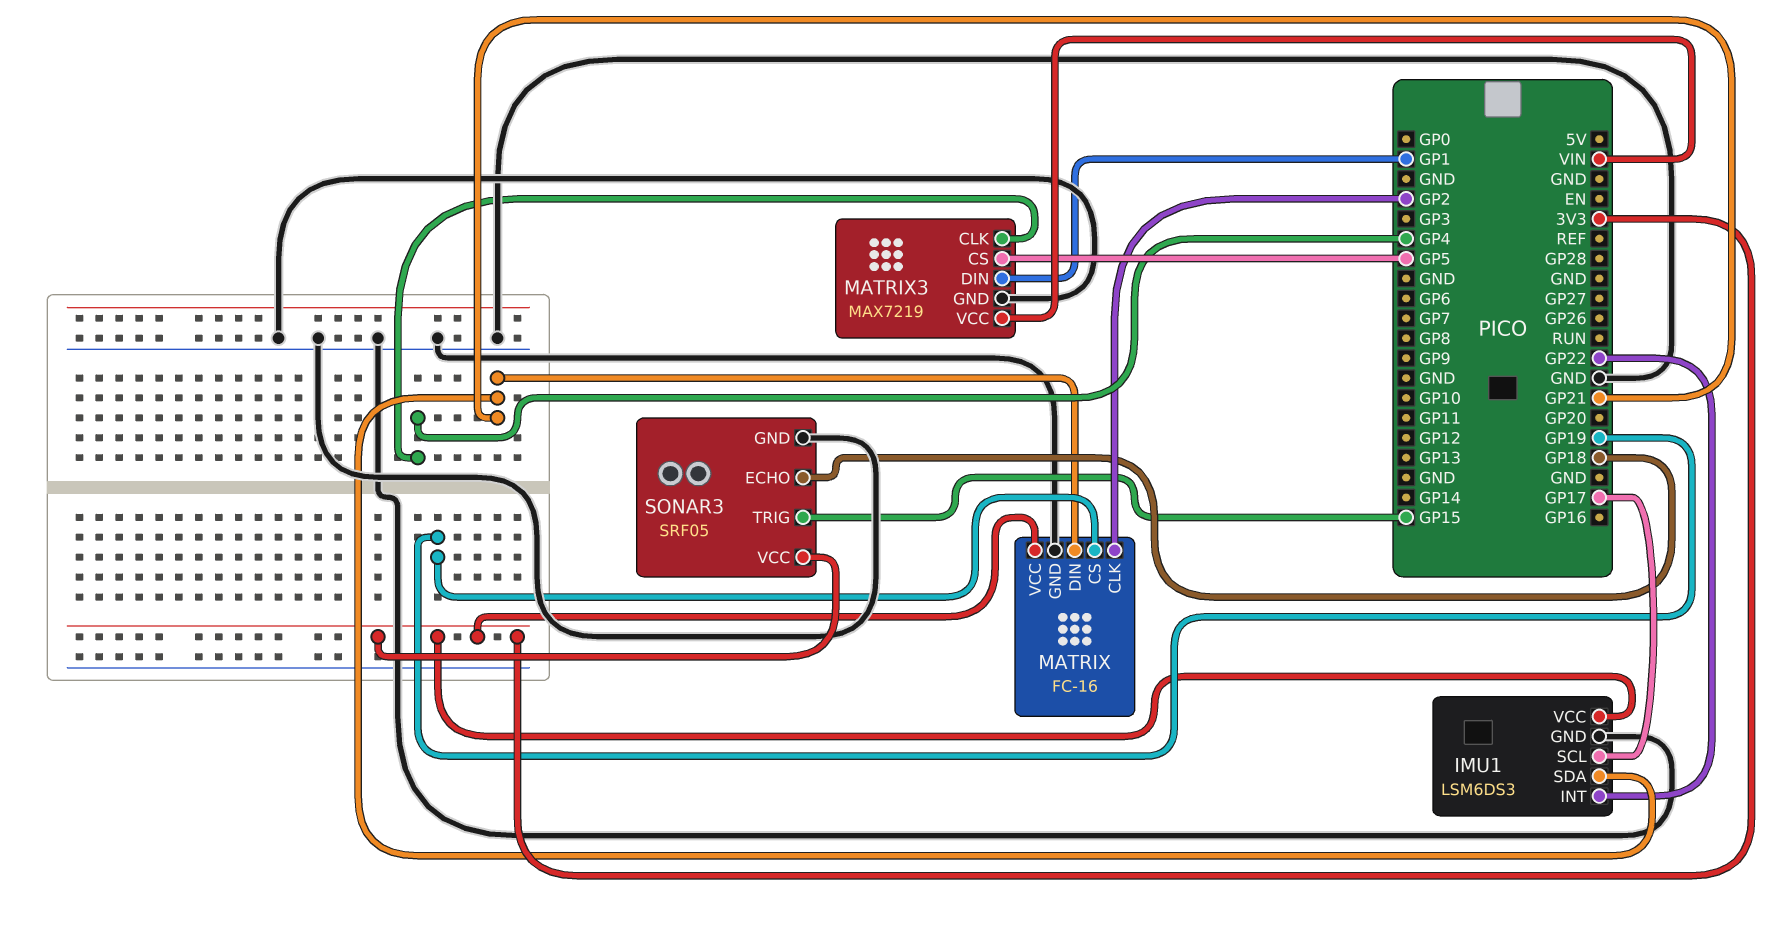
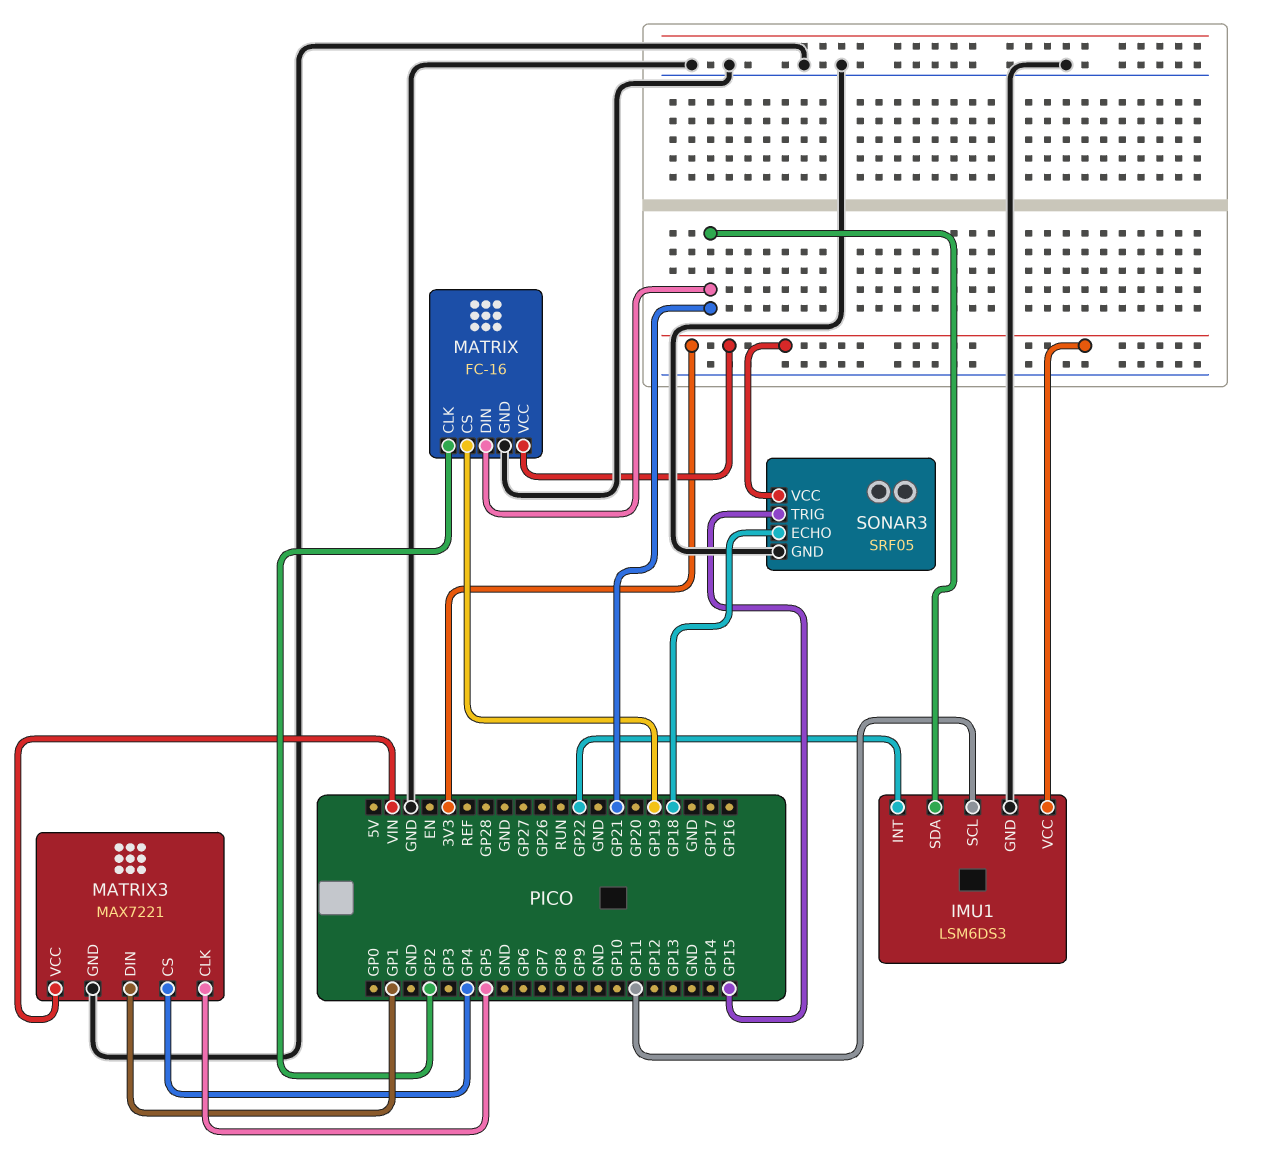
IMU1 pin SCL: GP17 -> GP11
MATRIX3: MAX7219 -> MAX7221
MATRIX3 pin CLK: GP4 -> GP5
MATRIX3 pin CS: GP5 -> GP4

